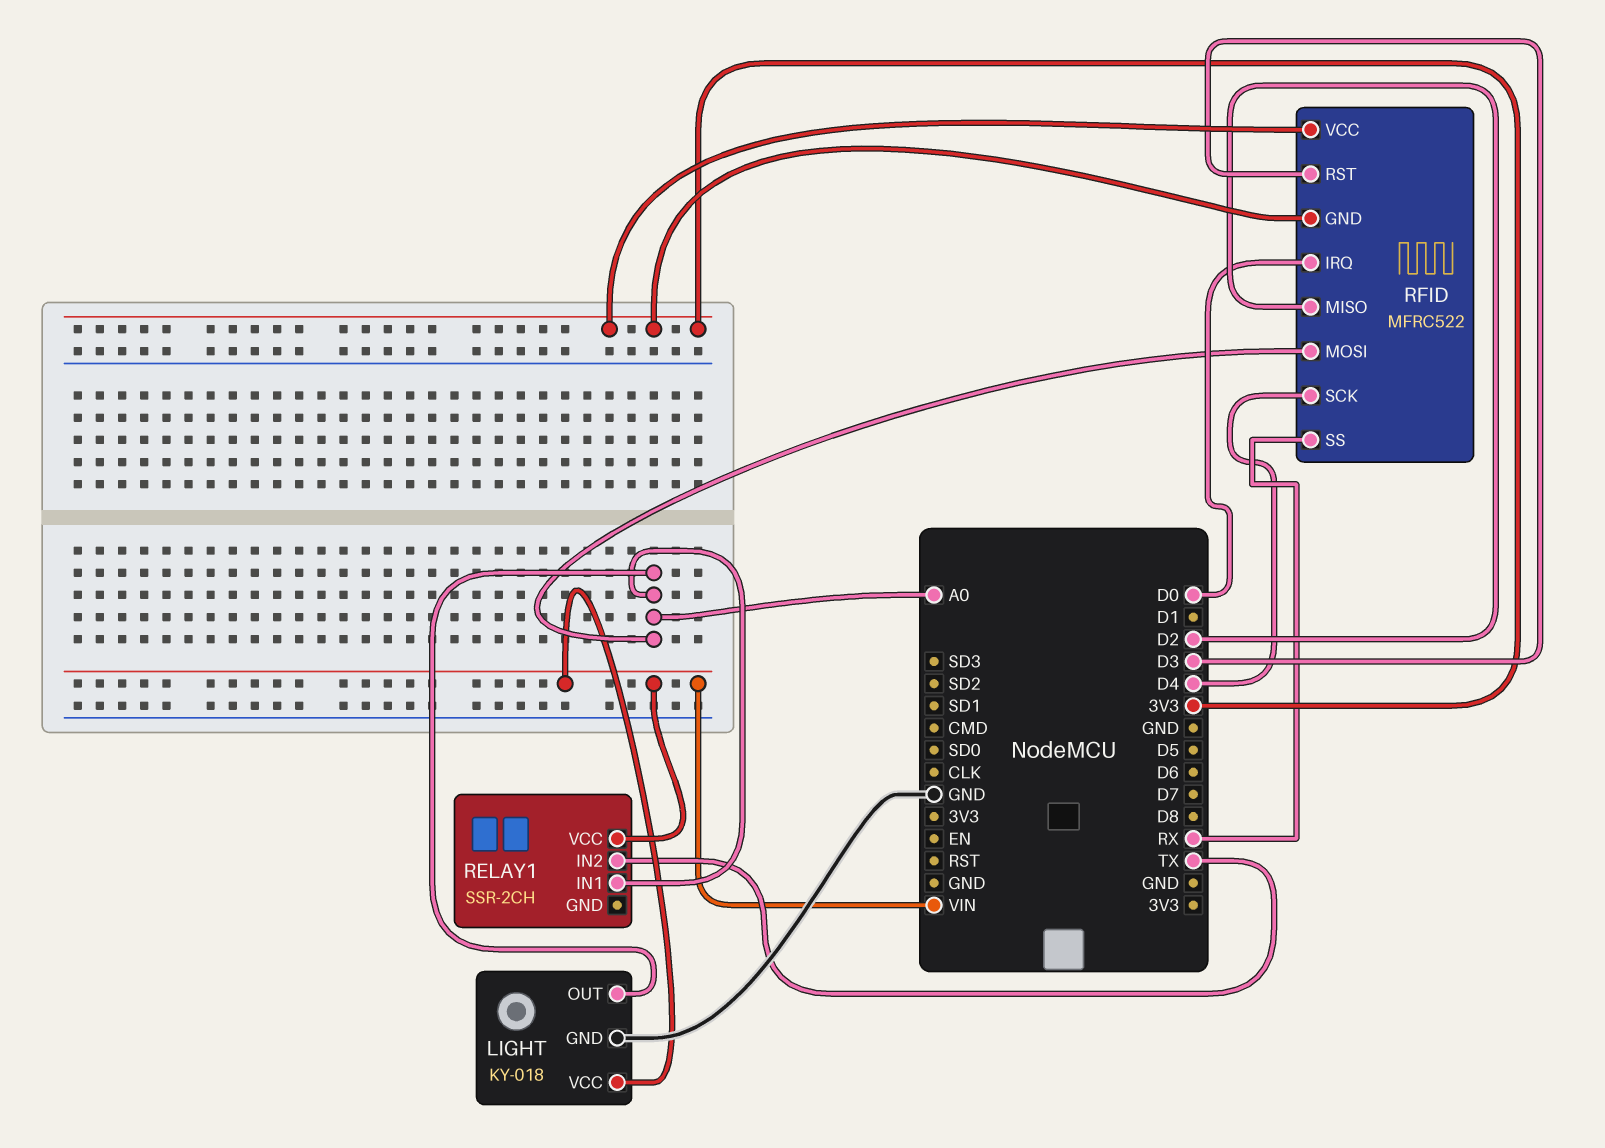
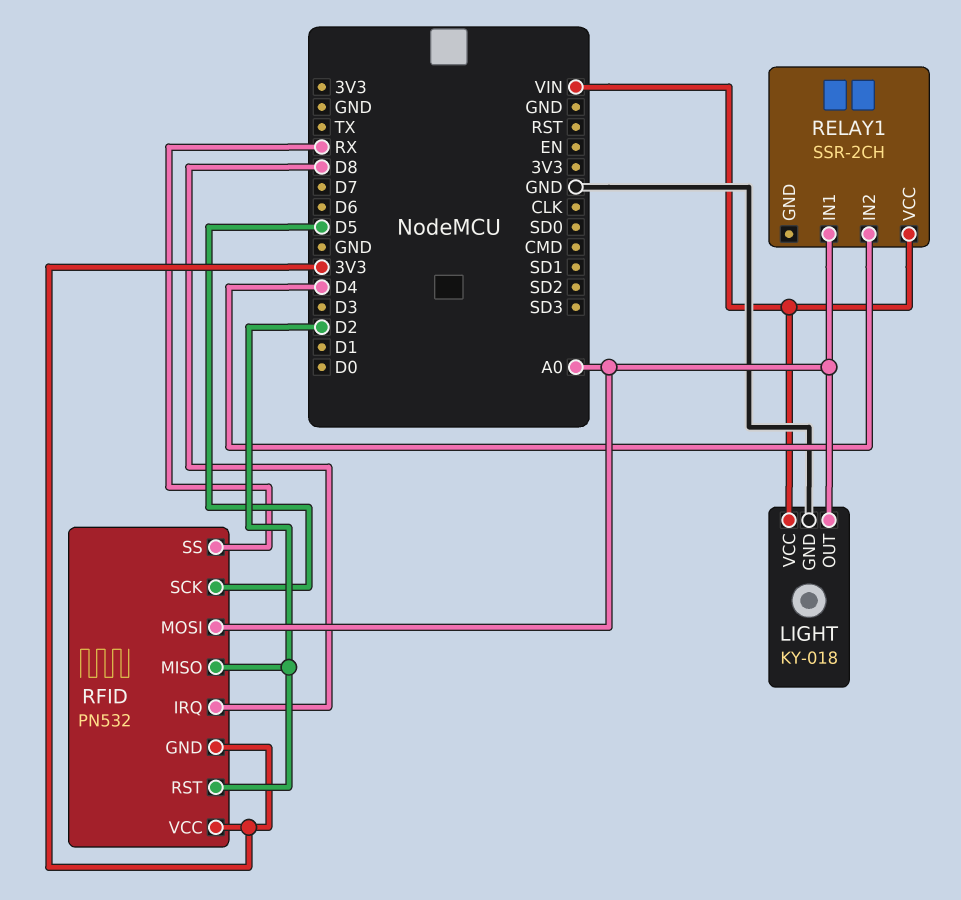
RELAY1 pin IN2: TX -> D4
RFID: MFRC522 -> PN532
RFID pin IRQ: D0 -> D8
RFID pin RST: D3 -> D2
RFID pin SCK: D4 -> D5

